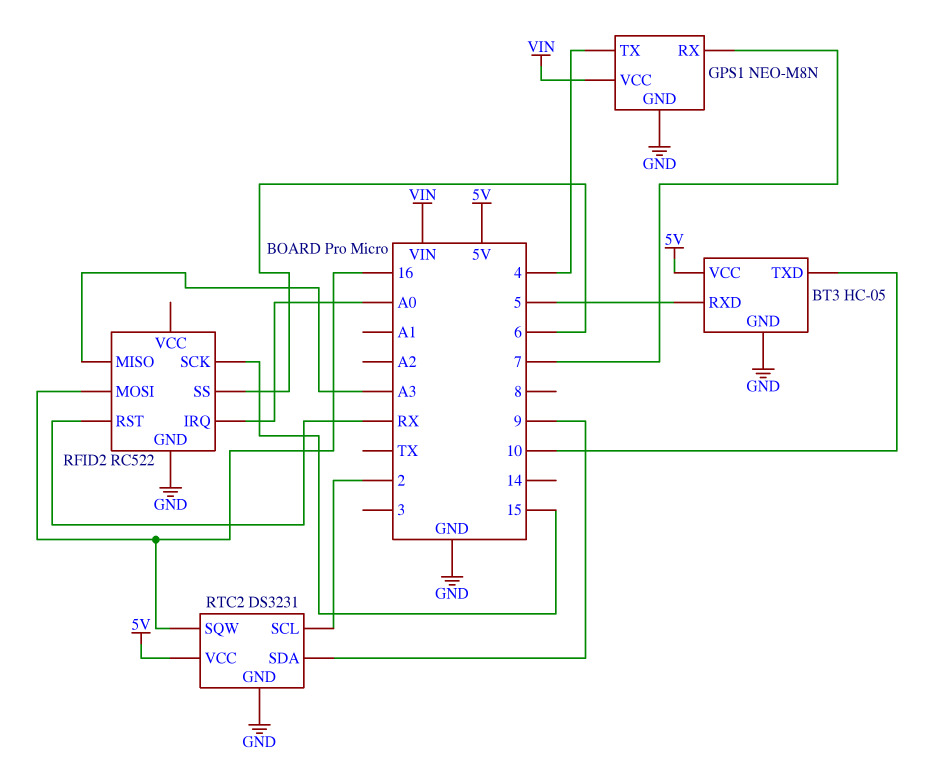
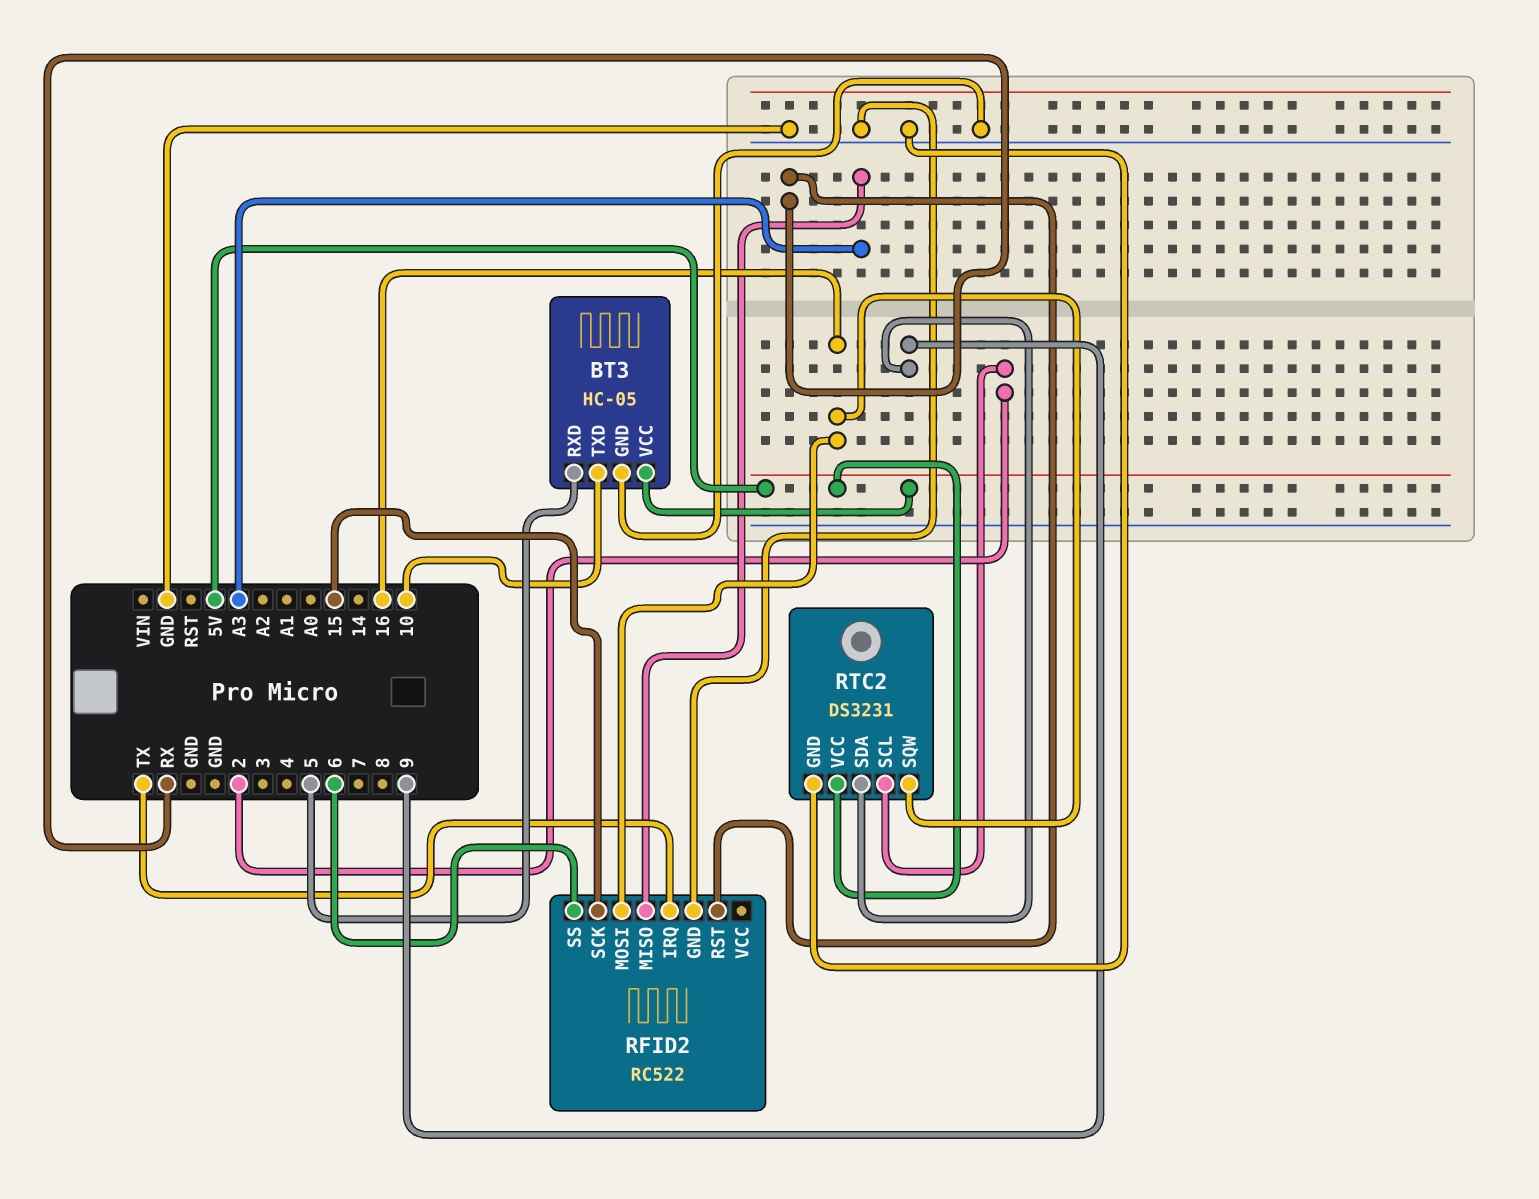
GPS1: NEO-M8N -> none
GPS1 pin GND: GND -> none
GPS1 pin RX: 7 -> none
GPS1 pin TX: 4 -> none
GPS1 pin VCC: VIN -> none
RFID2 pin IRQ: A0 -> TX

